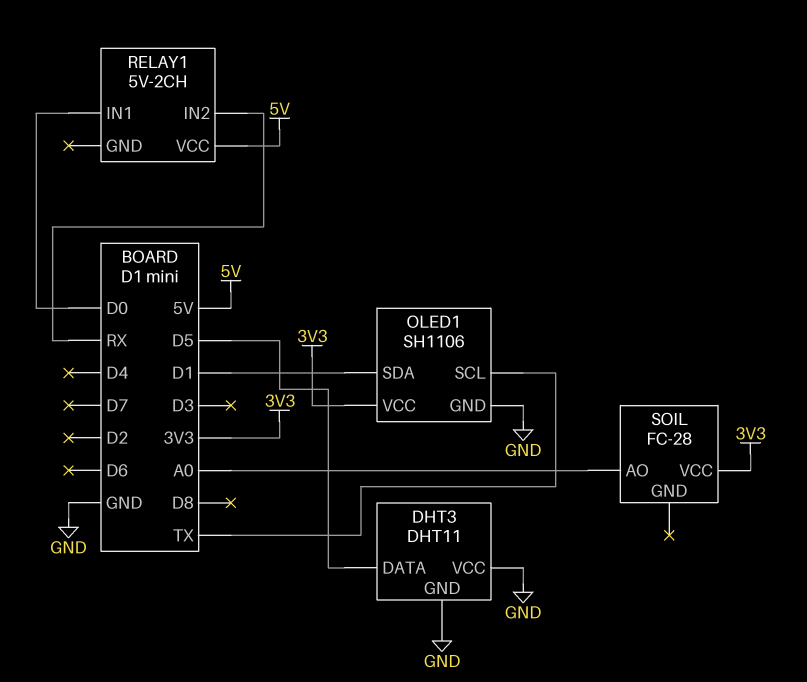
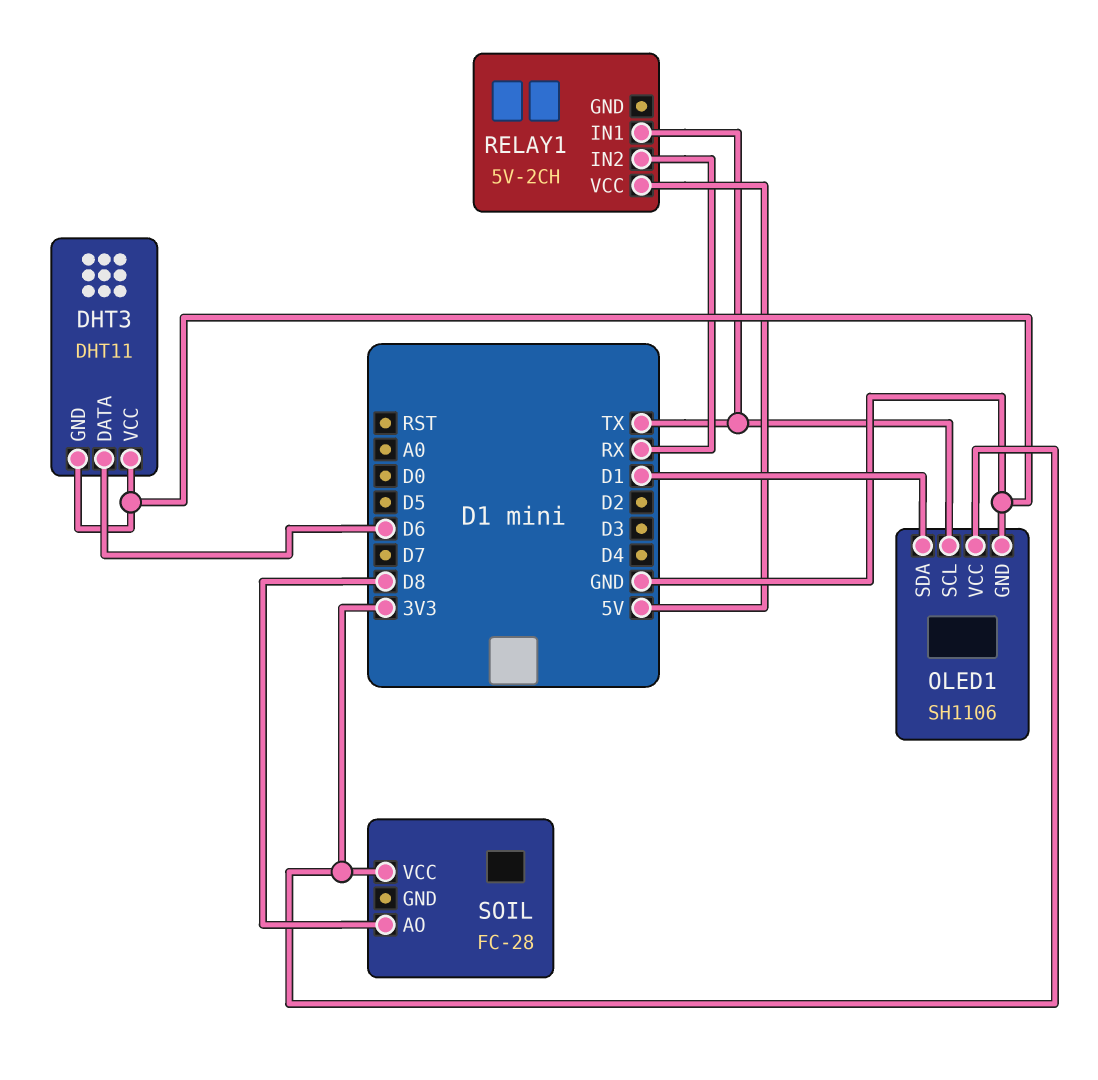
DHT3 pin DATA: D5 -> D6
RELAY1 pin IN1: D0 -> TX
SOIL pin AO: A0 -> D8

